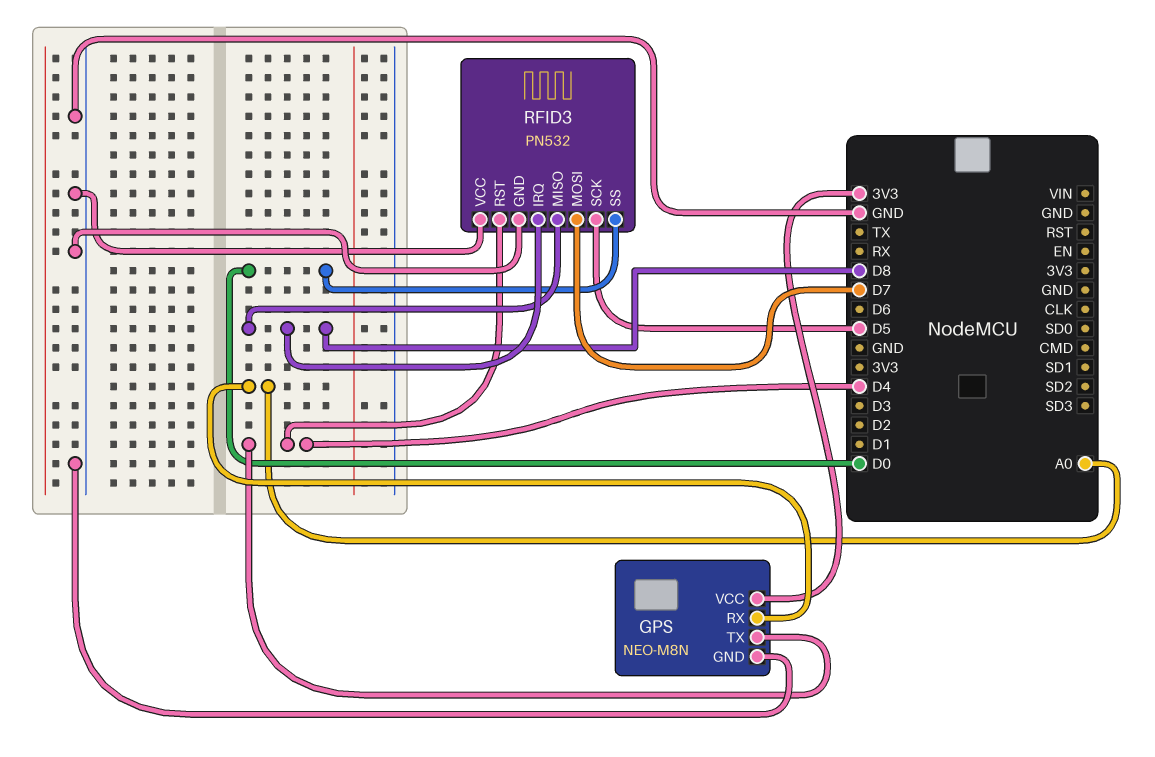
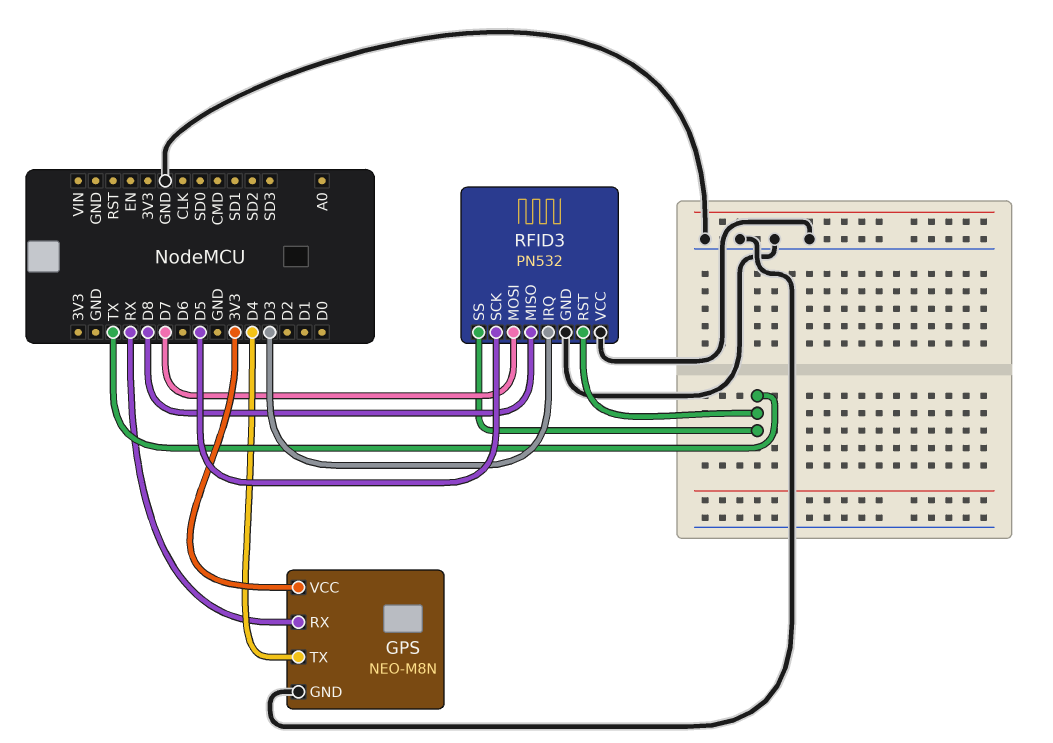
GPS pin RX: A0 -> RX
RFID3 pin IRQ: D8 -> D3
RFID3 pin RST: D4 -> TX
RFID3 pin SS: D0 -> TX

